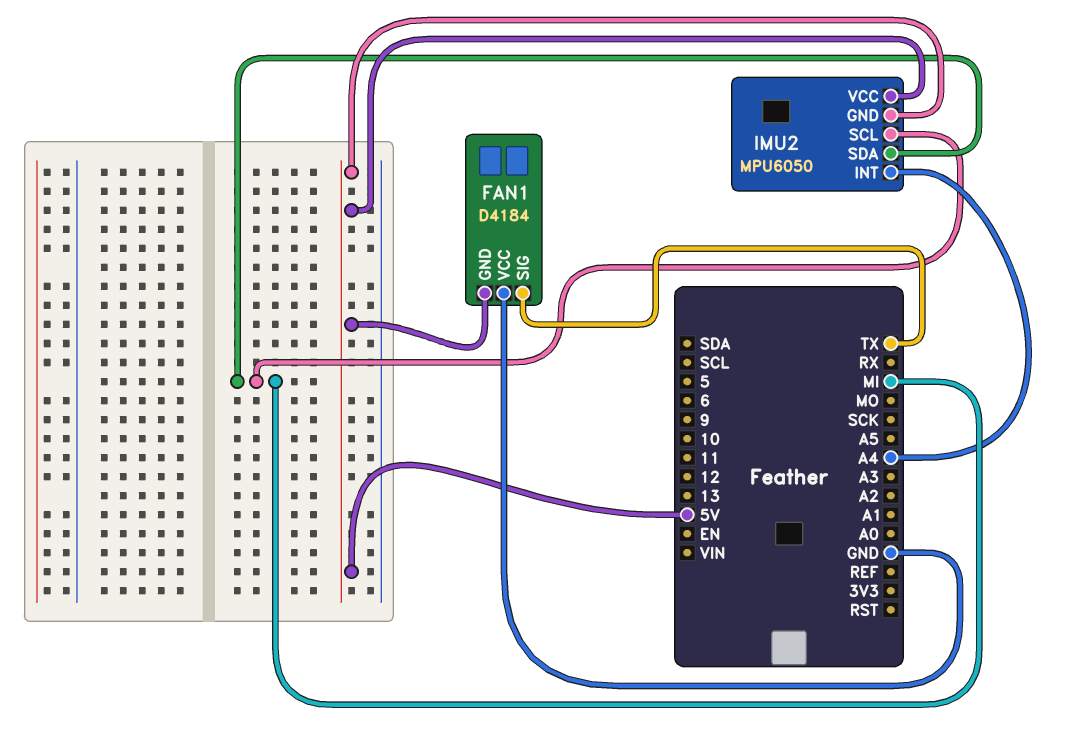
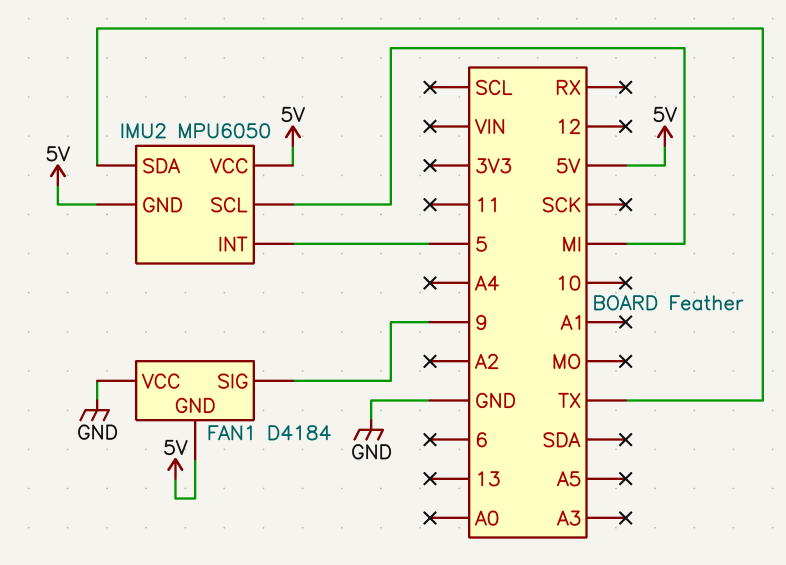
FAN1 pin SIG: TX -> 9
IMU2 pin INT: A4 -> 5
IMU2 pin SDA: MI -> TX

